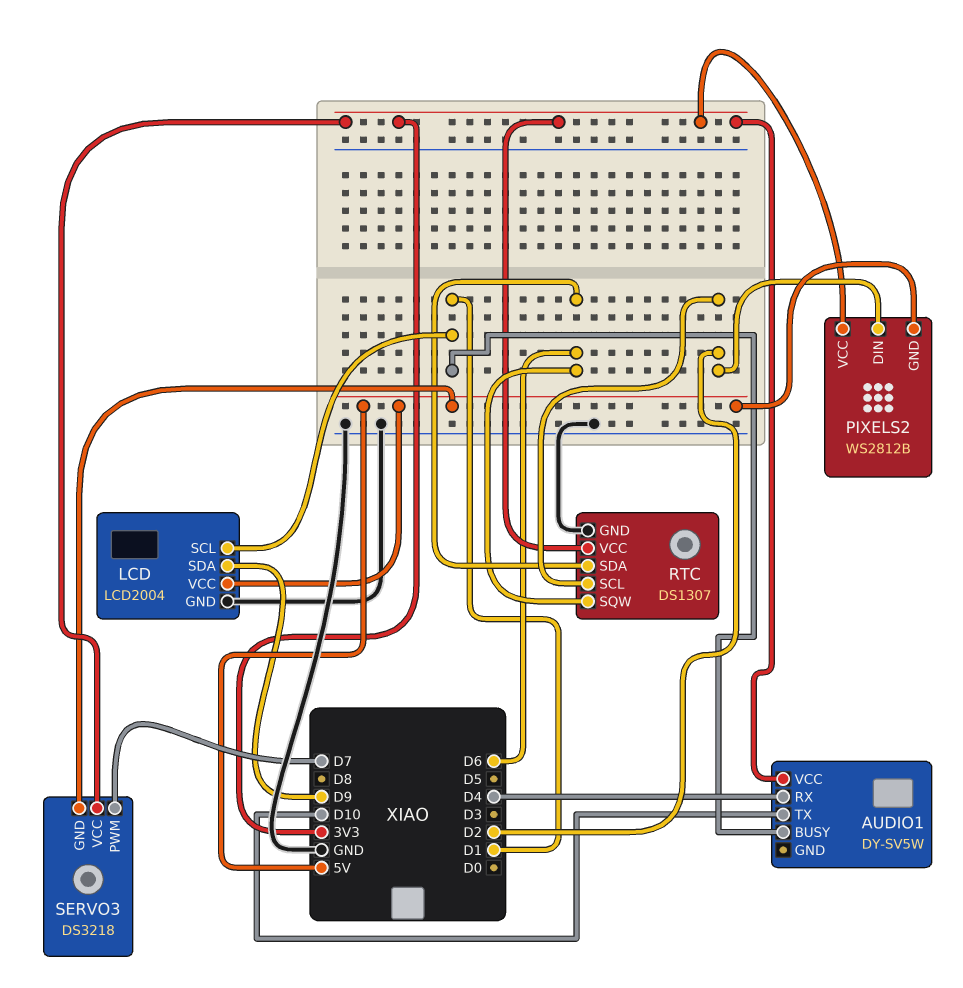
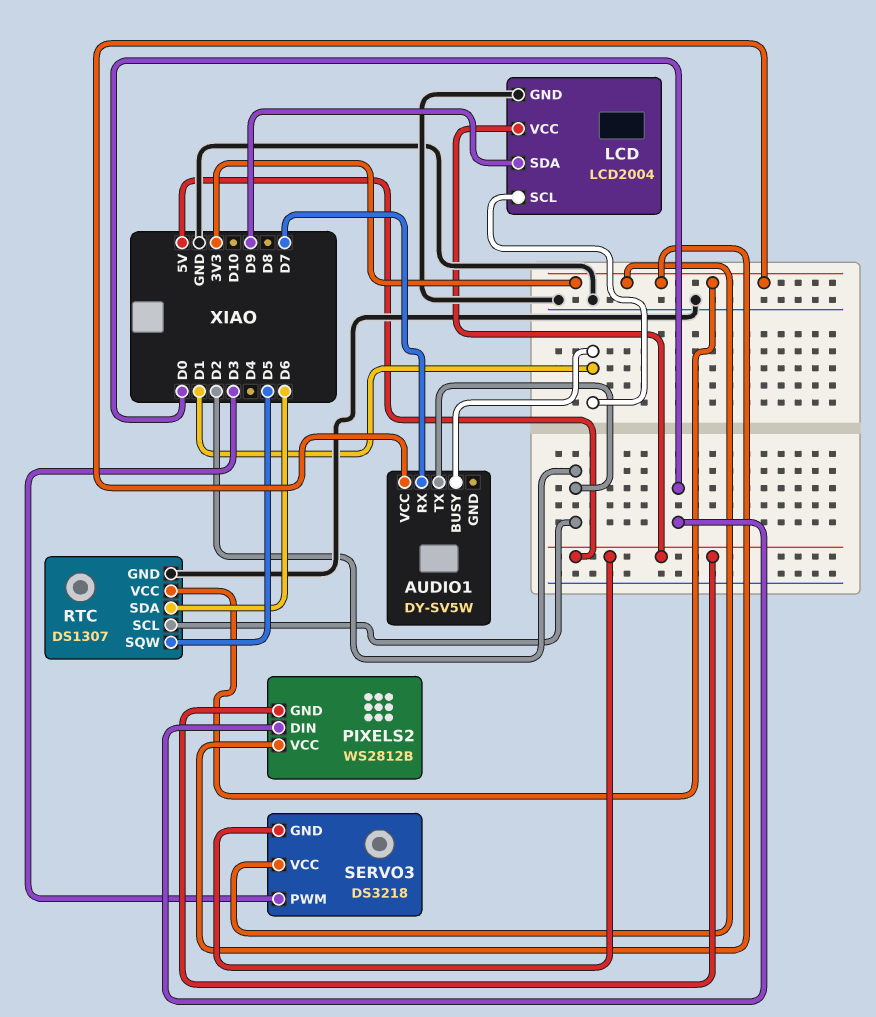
AUDIO1 pin RX: D4 -> D7
AUDIO1 pin TX: D10 -> D2
PIXELS2 pin DIN: D2 -> D0
RTC pin SQW: D6 -> D5
SERVO3 pin PWM: D7 -> D3

